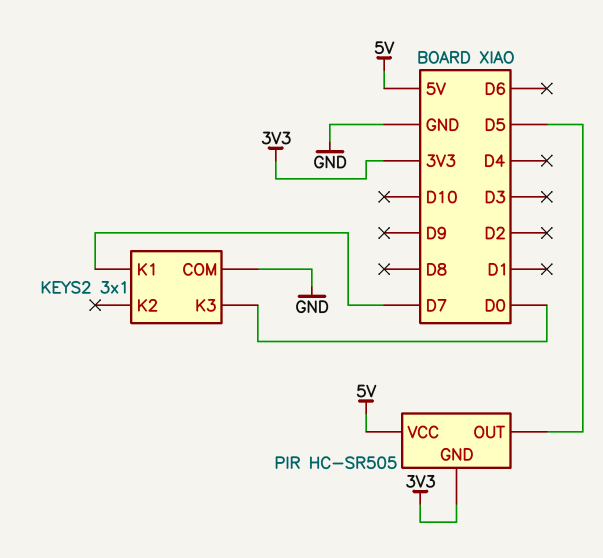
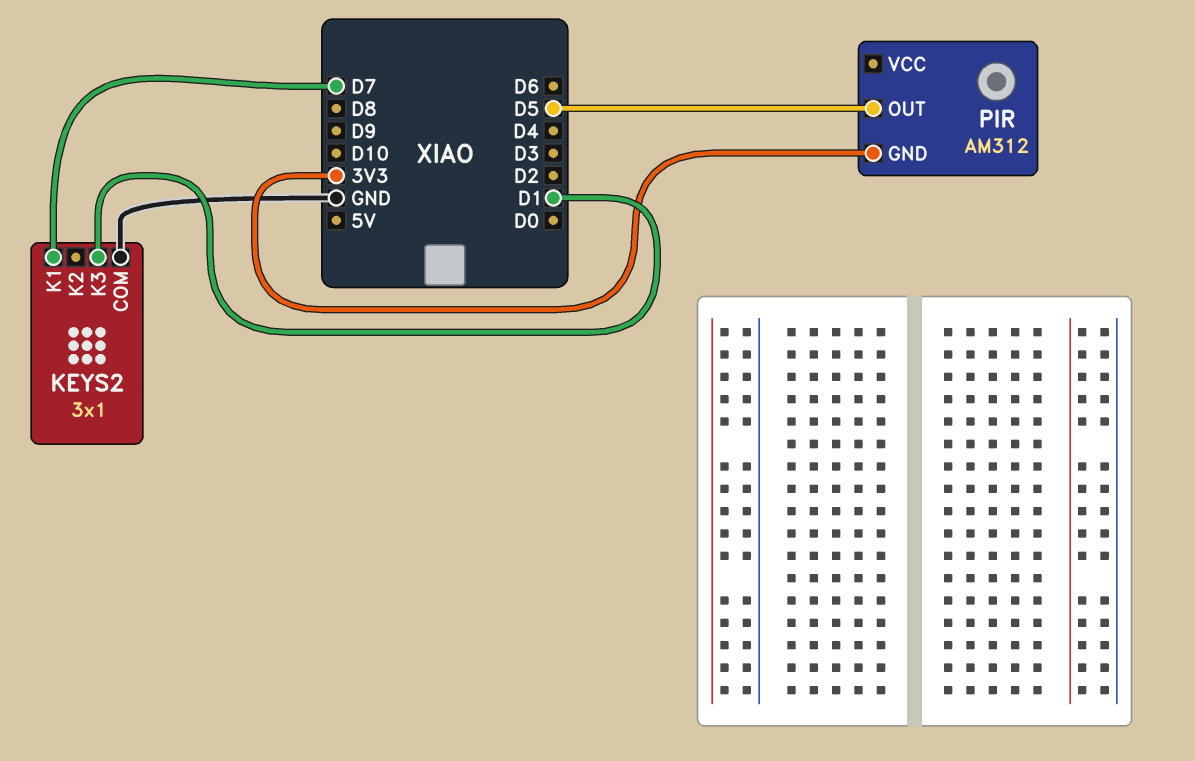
KEYS2 pin K3: D0 -> D1
PIR: HC-SR505 -> AM312
PIR pin VCC: 5V -> none

